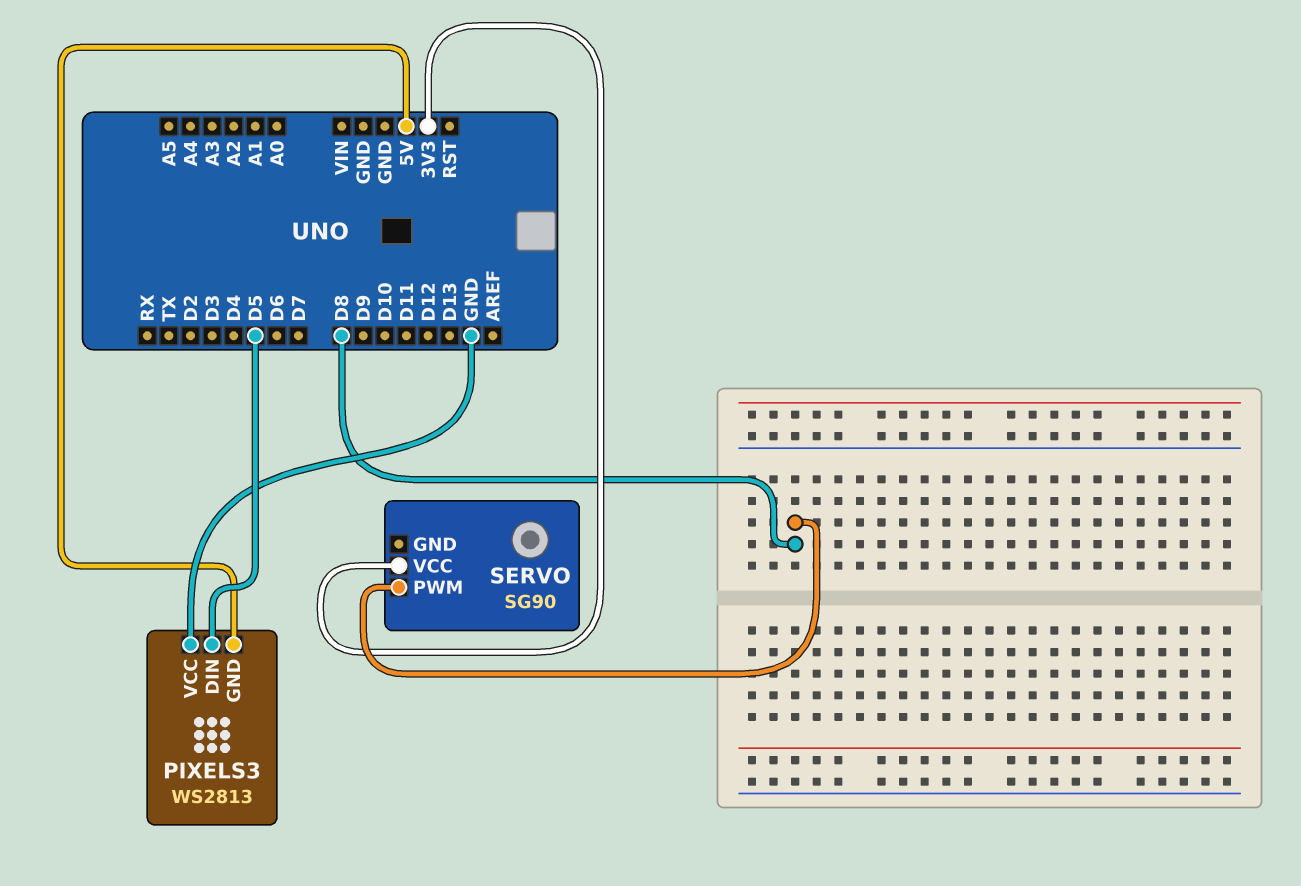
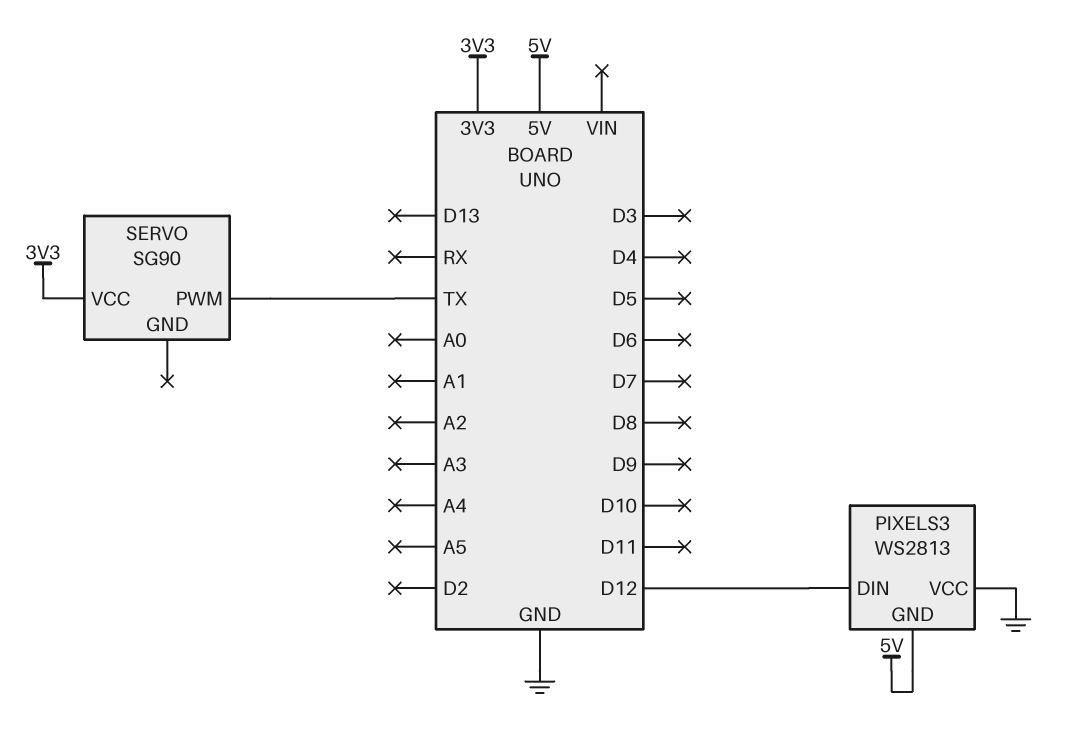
PIXELS3 pin DIN: D5 -> D12
SERVO pin PWM: D8 -> TX

